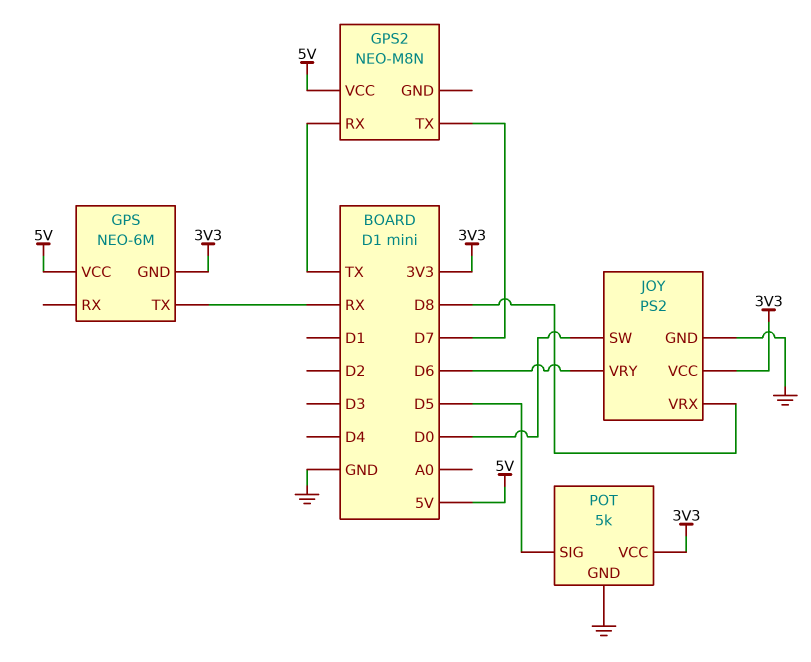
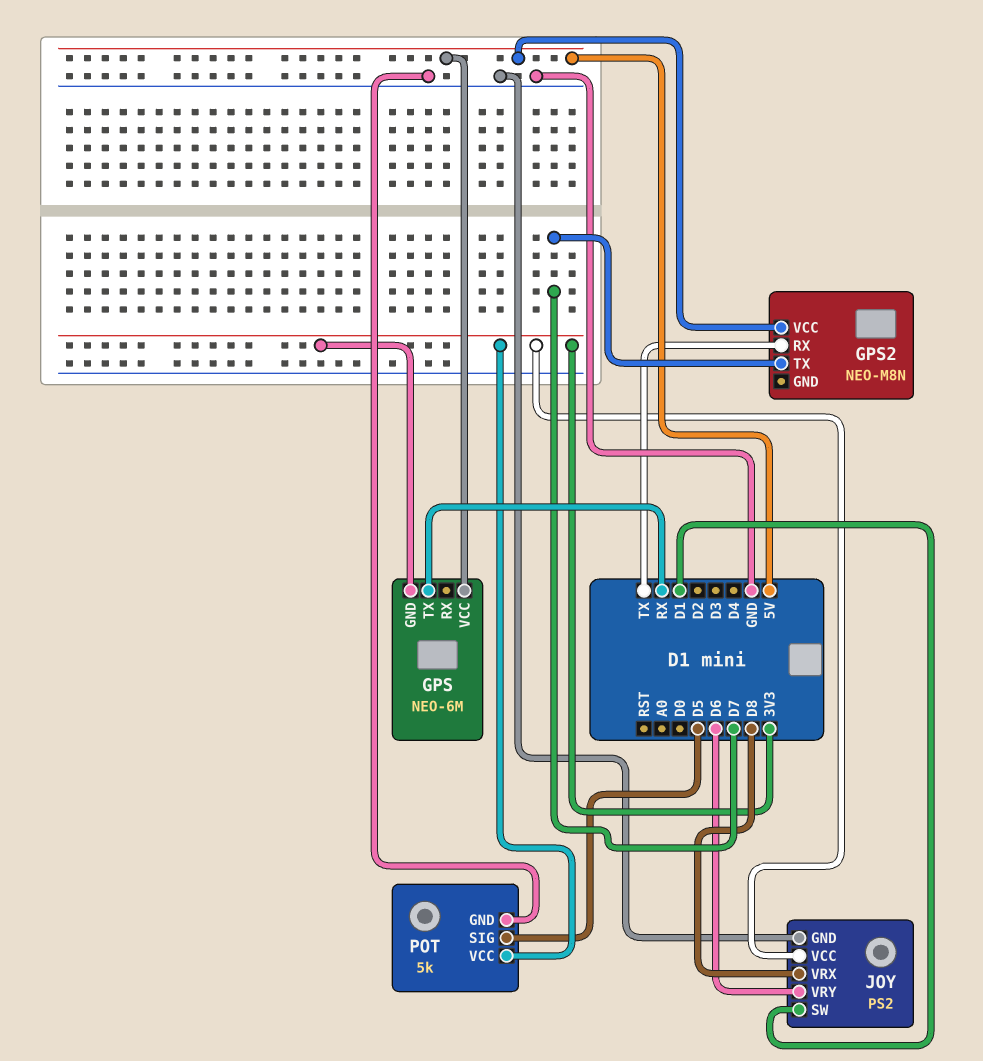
JOY pin SW: D0 -> D1

